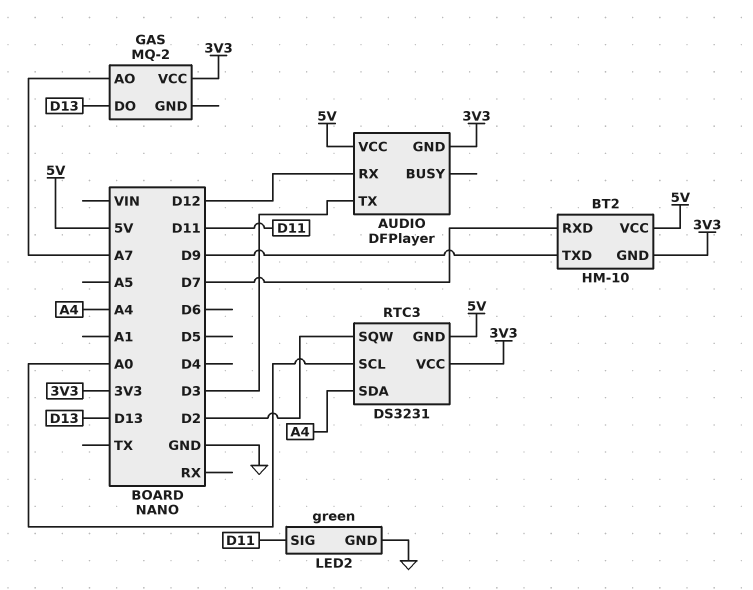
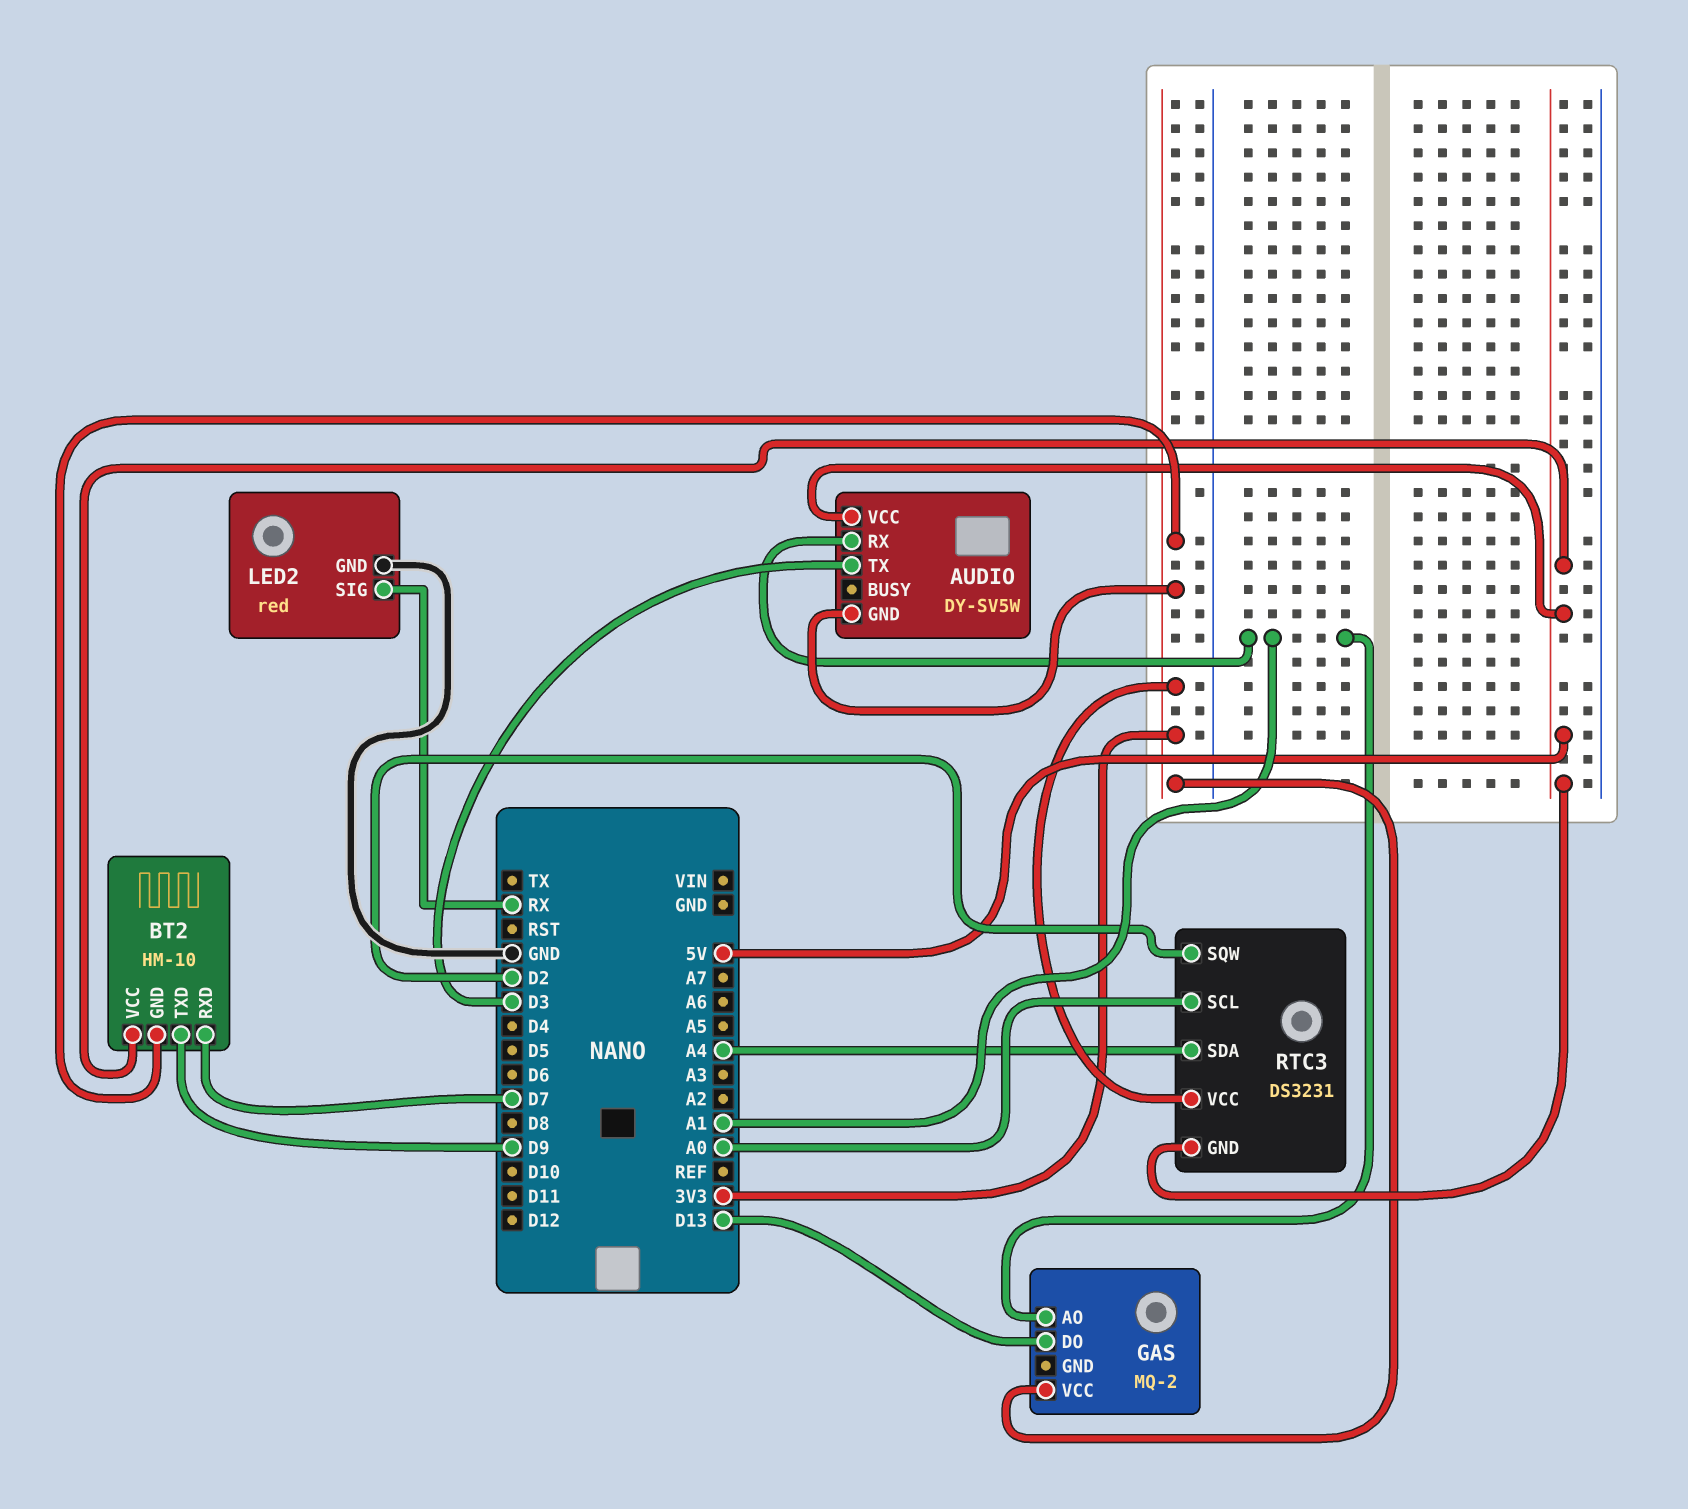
AUDIO: DFPlayer -> DY-SV5W
AUDIO pin RX: D12 -> A1
GAS pin AO: A7 -> A1
LED2: green -> red
LED2 pin SIG: D11 -> RX

